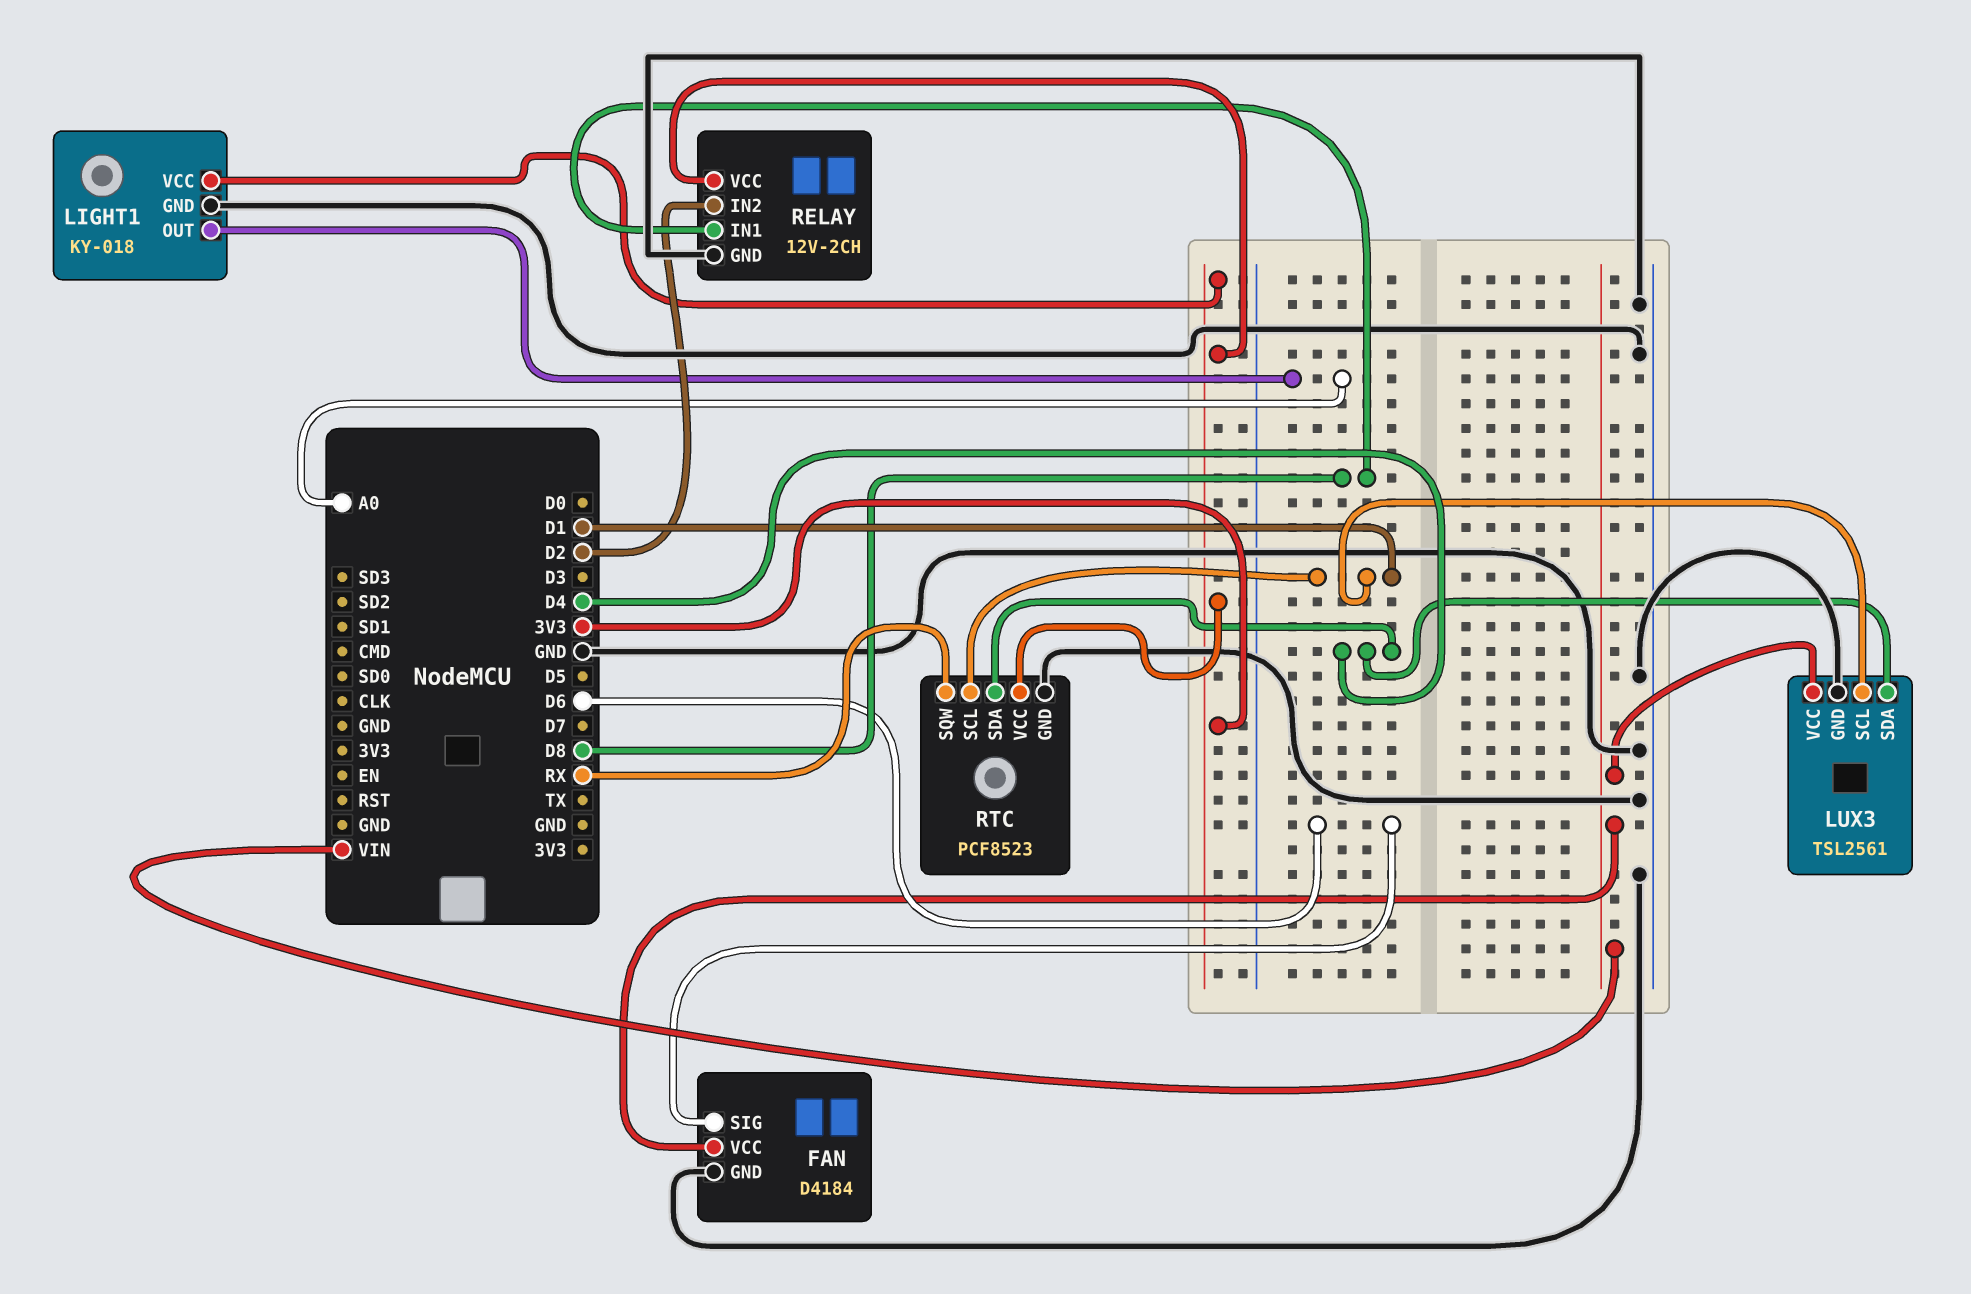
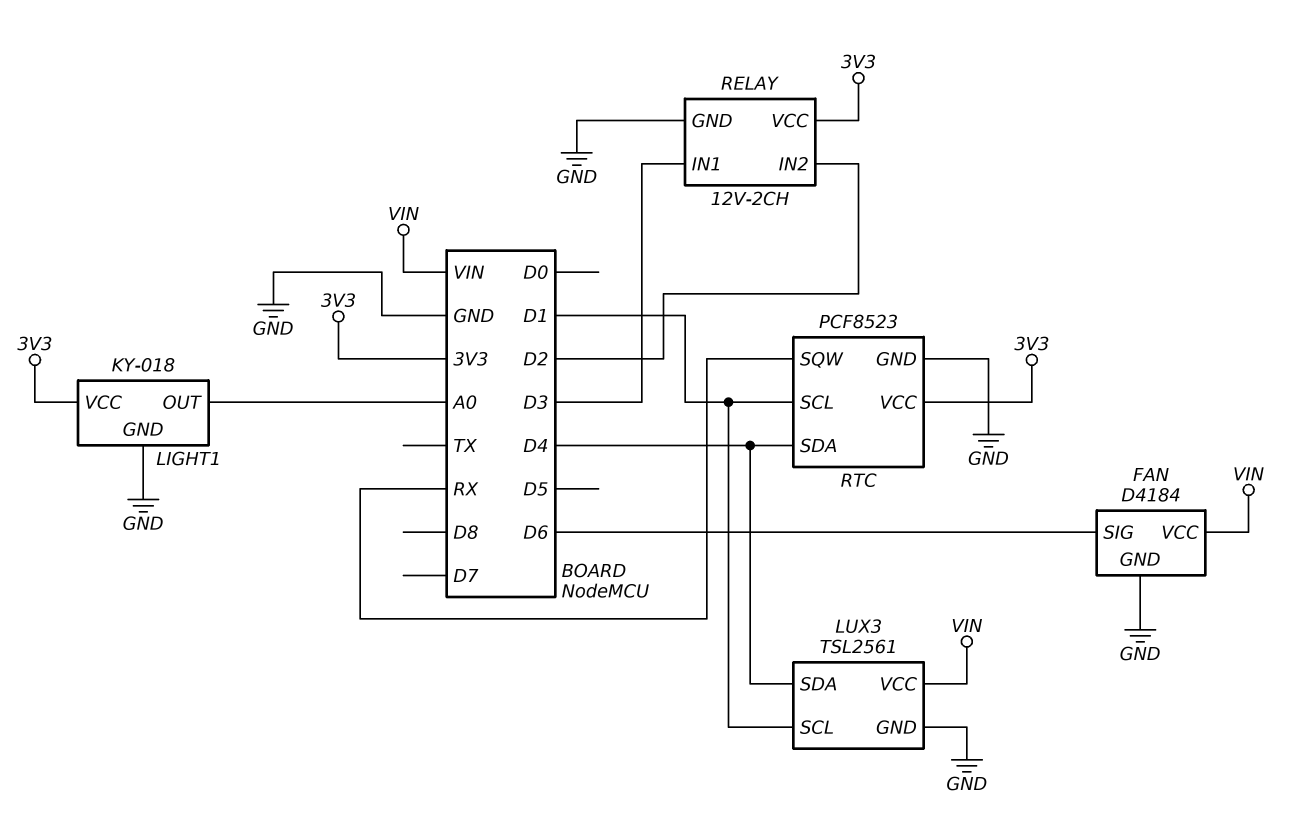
RELAY pin IN1: D8 -> D3

